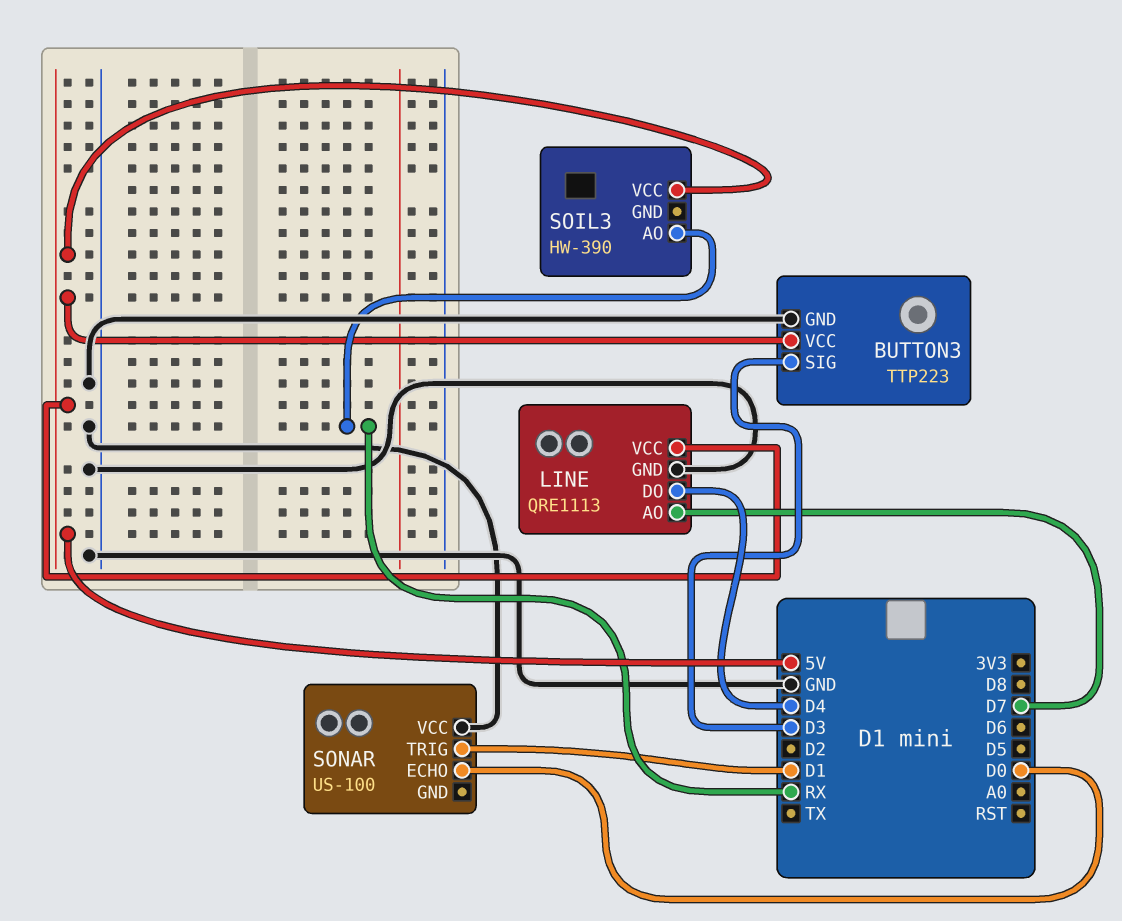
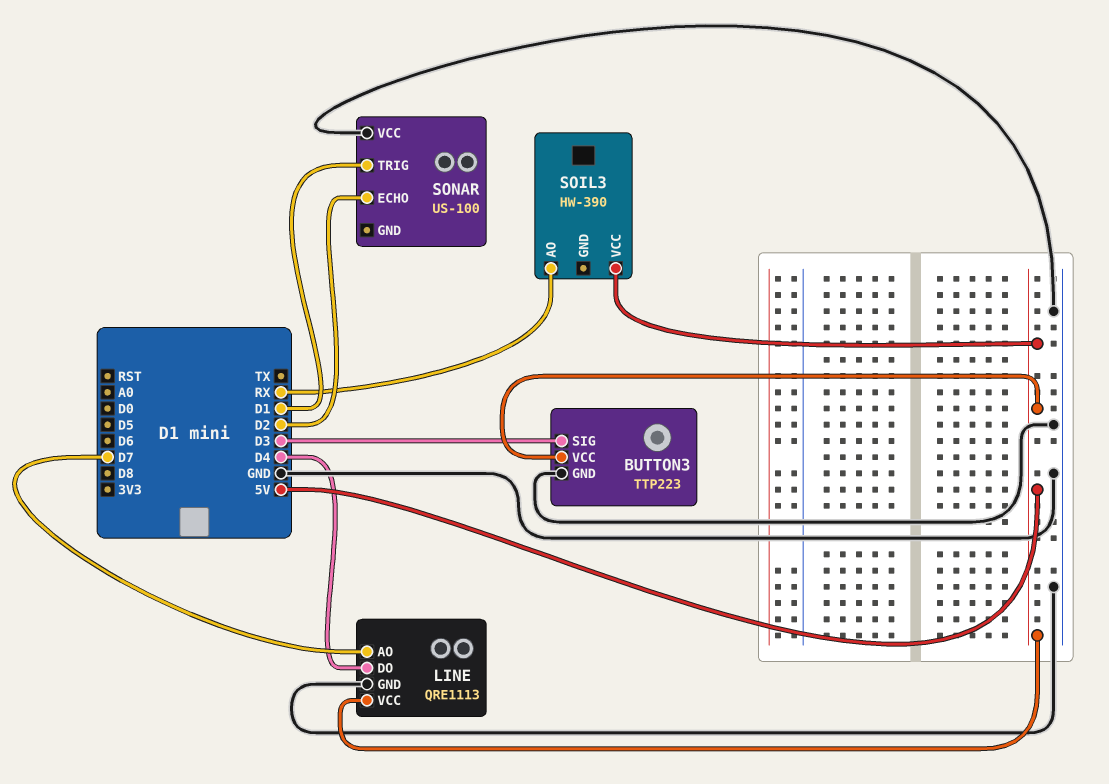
SONAR pin ECHO: D0 -> D2

